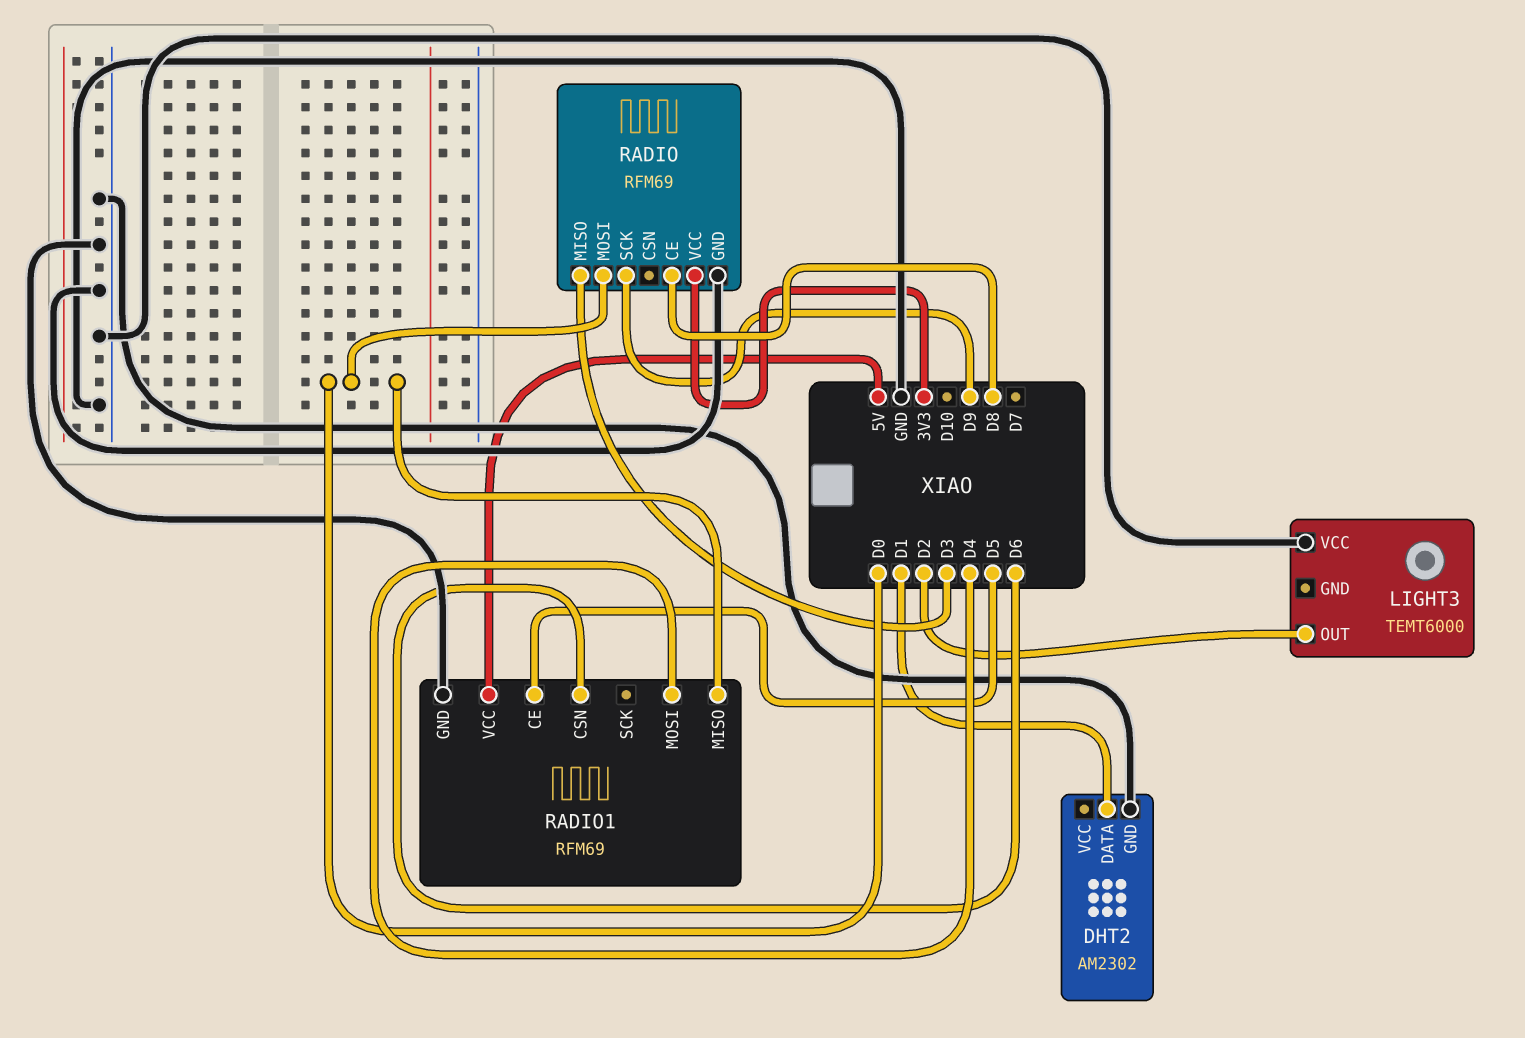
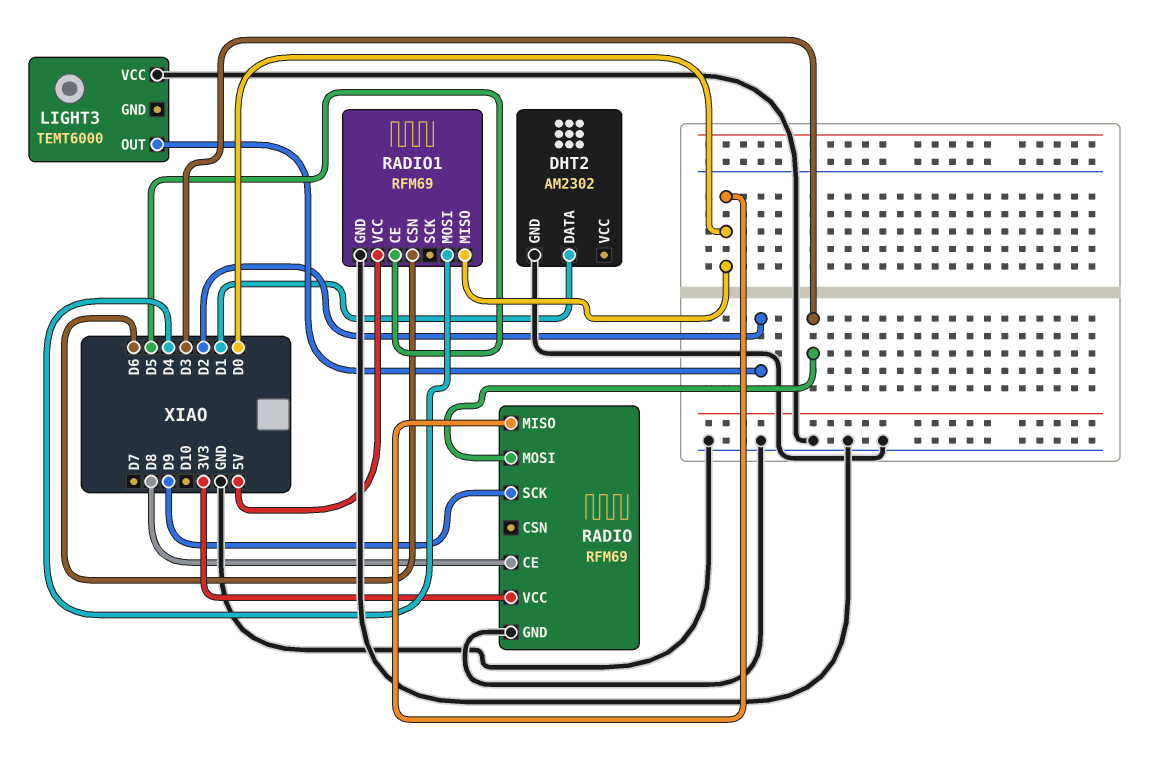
RADIO pin MISO: D3 -> D0
RADIO pin MOSI: D0 -> D3

